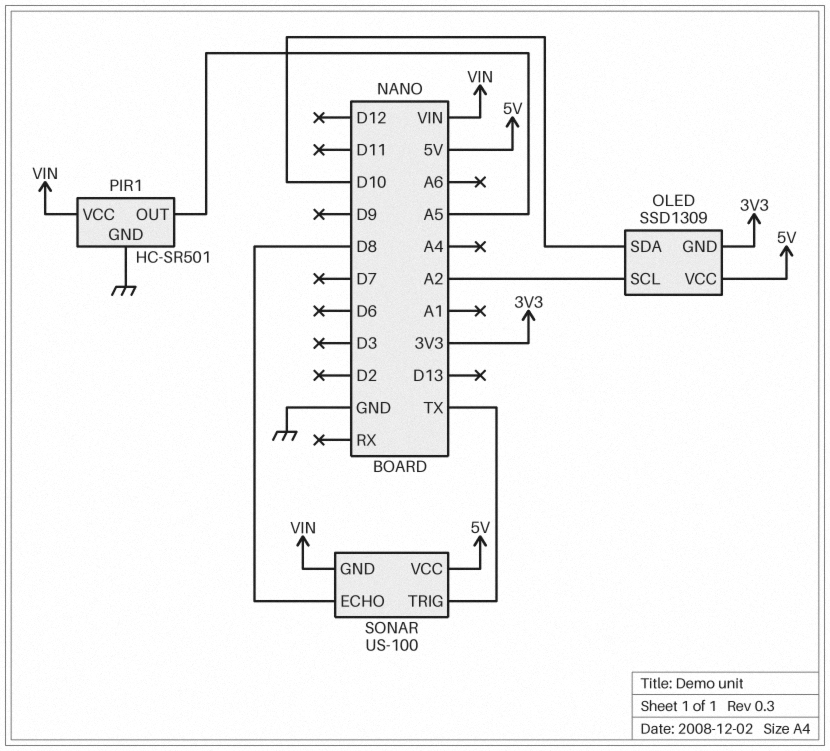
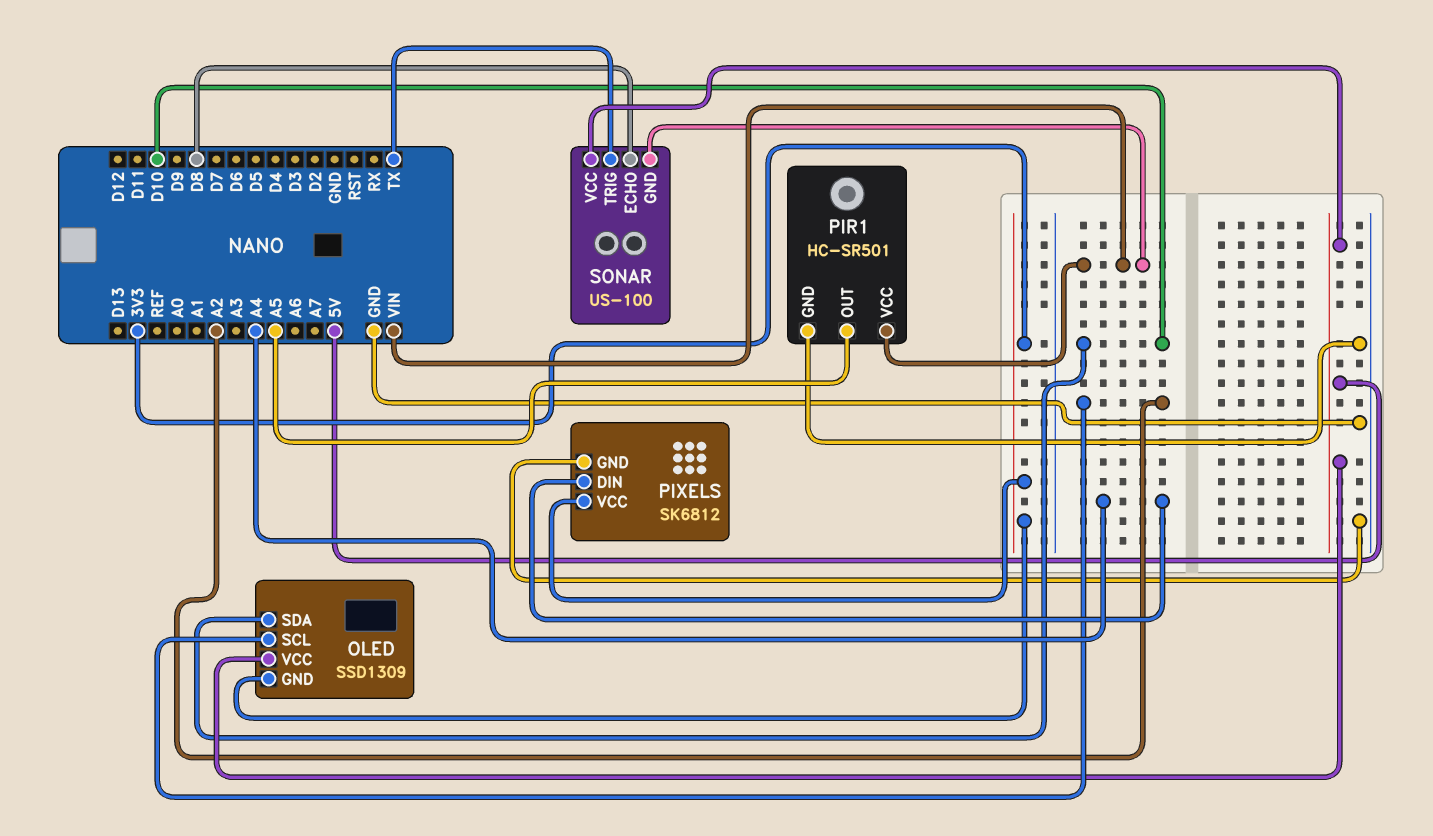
PIXELS: none -> SK6812
PIXELS pin DIN: none -> A4
PIXELS pin GND: none -> GND
PIXELS pin VCC: none -> 3V3

